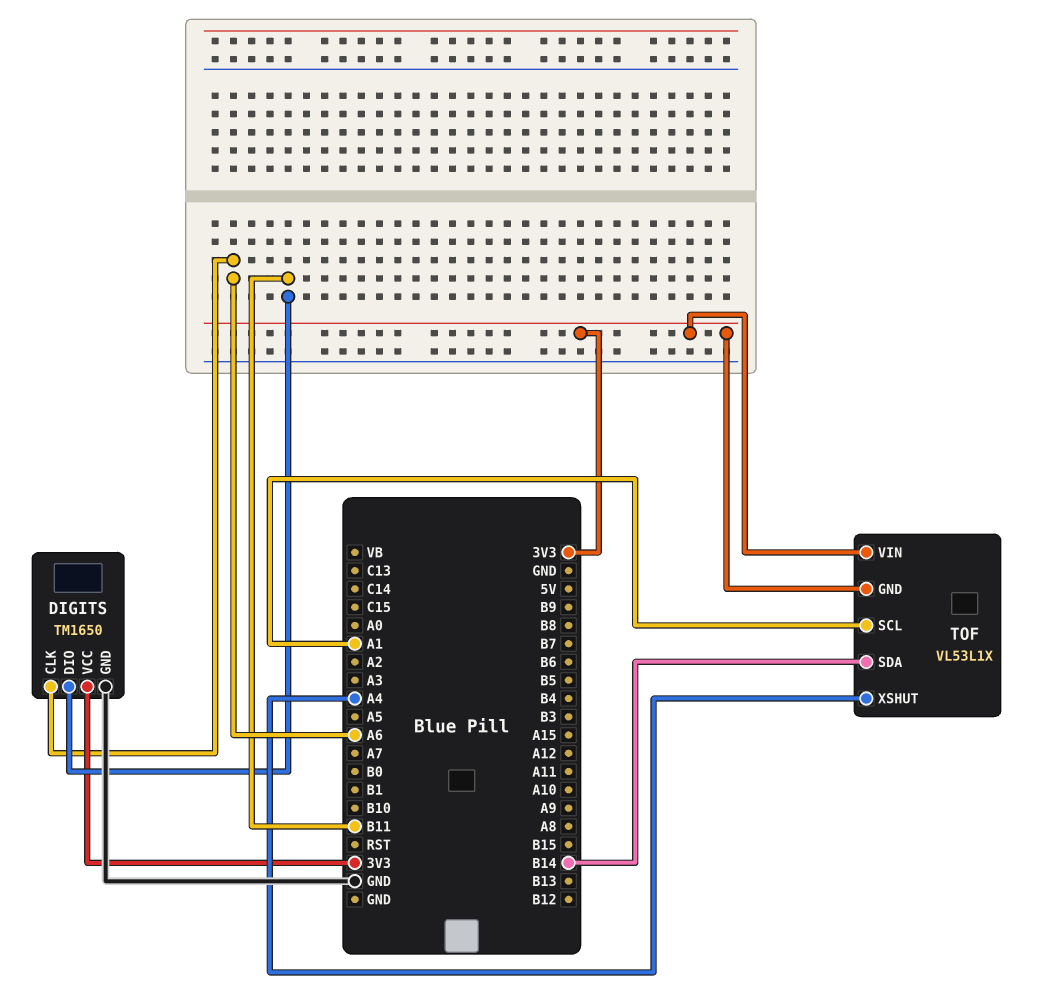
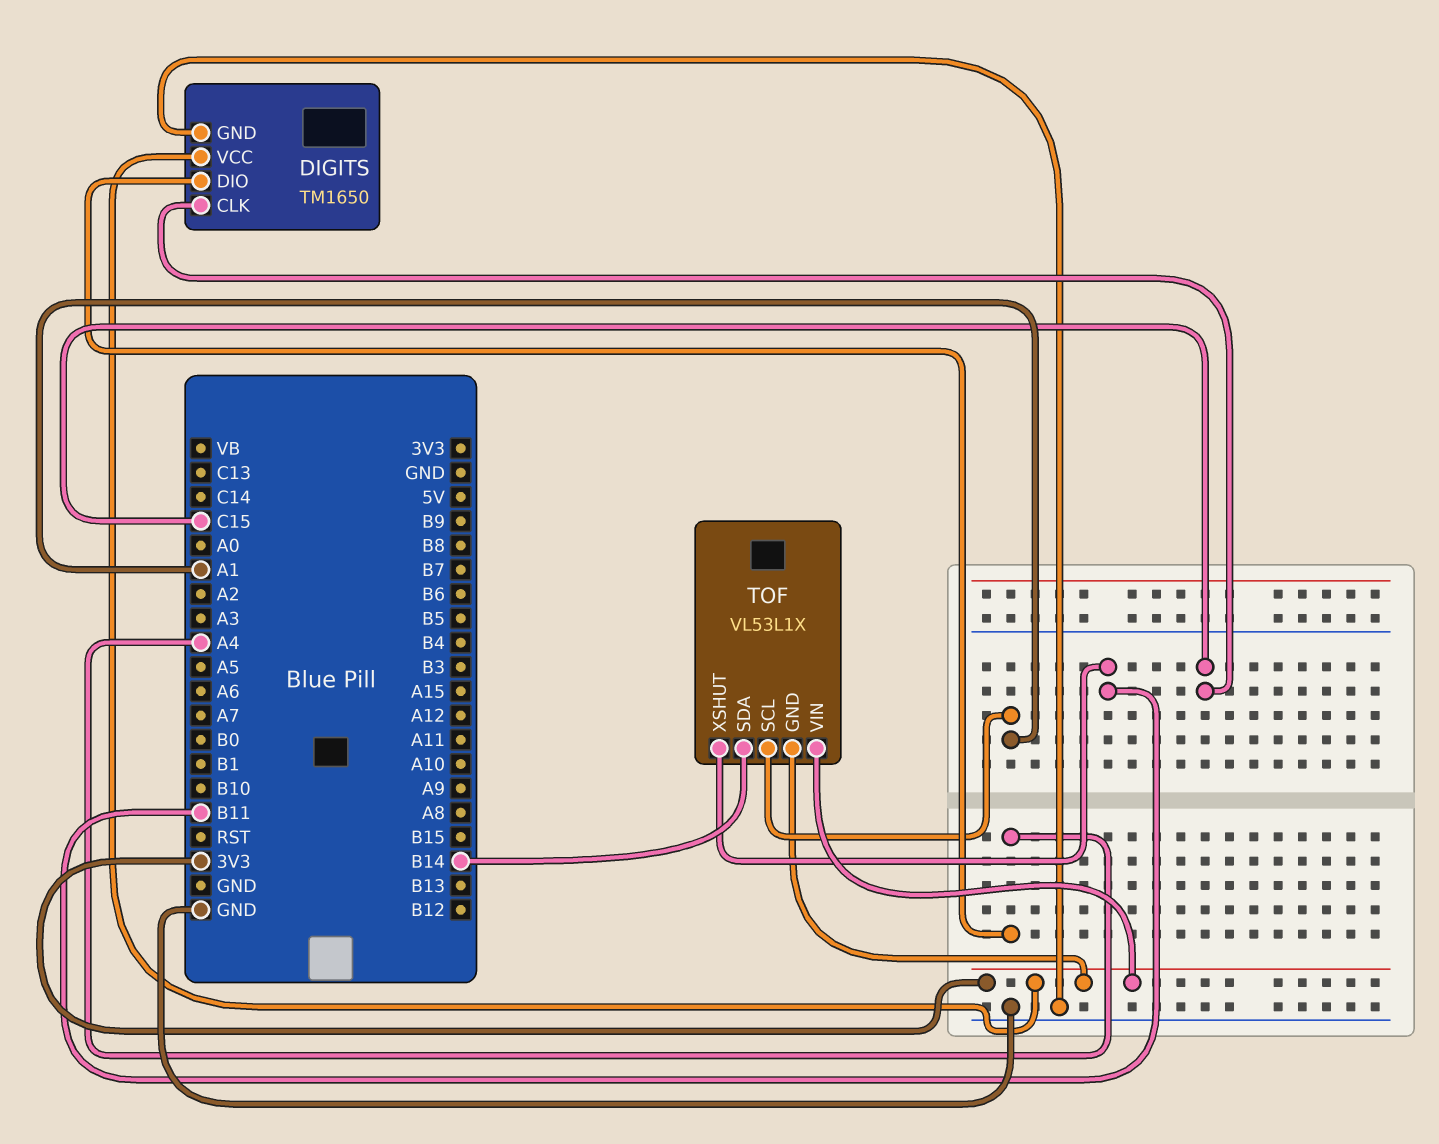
DIGITS pin CLK: A6 -> C15
DIGITS pin DIO: B11 -> A4
TOF pin XSHUT: A4 -> B11

